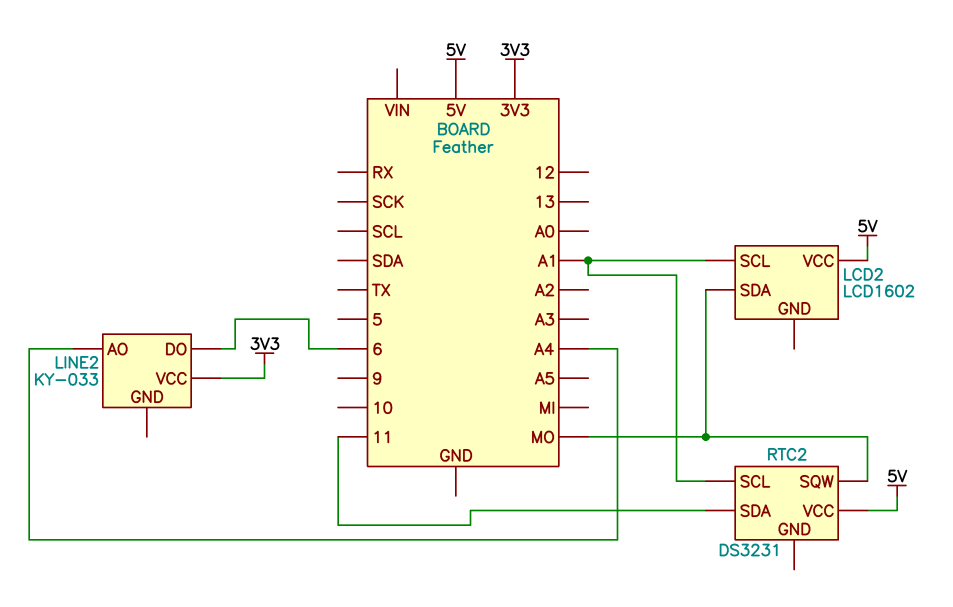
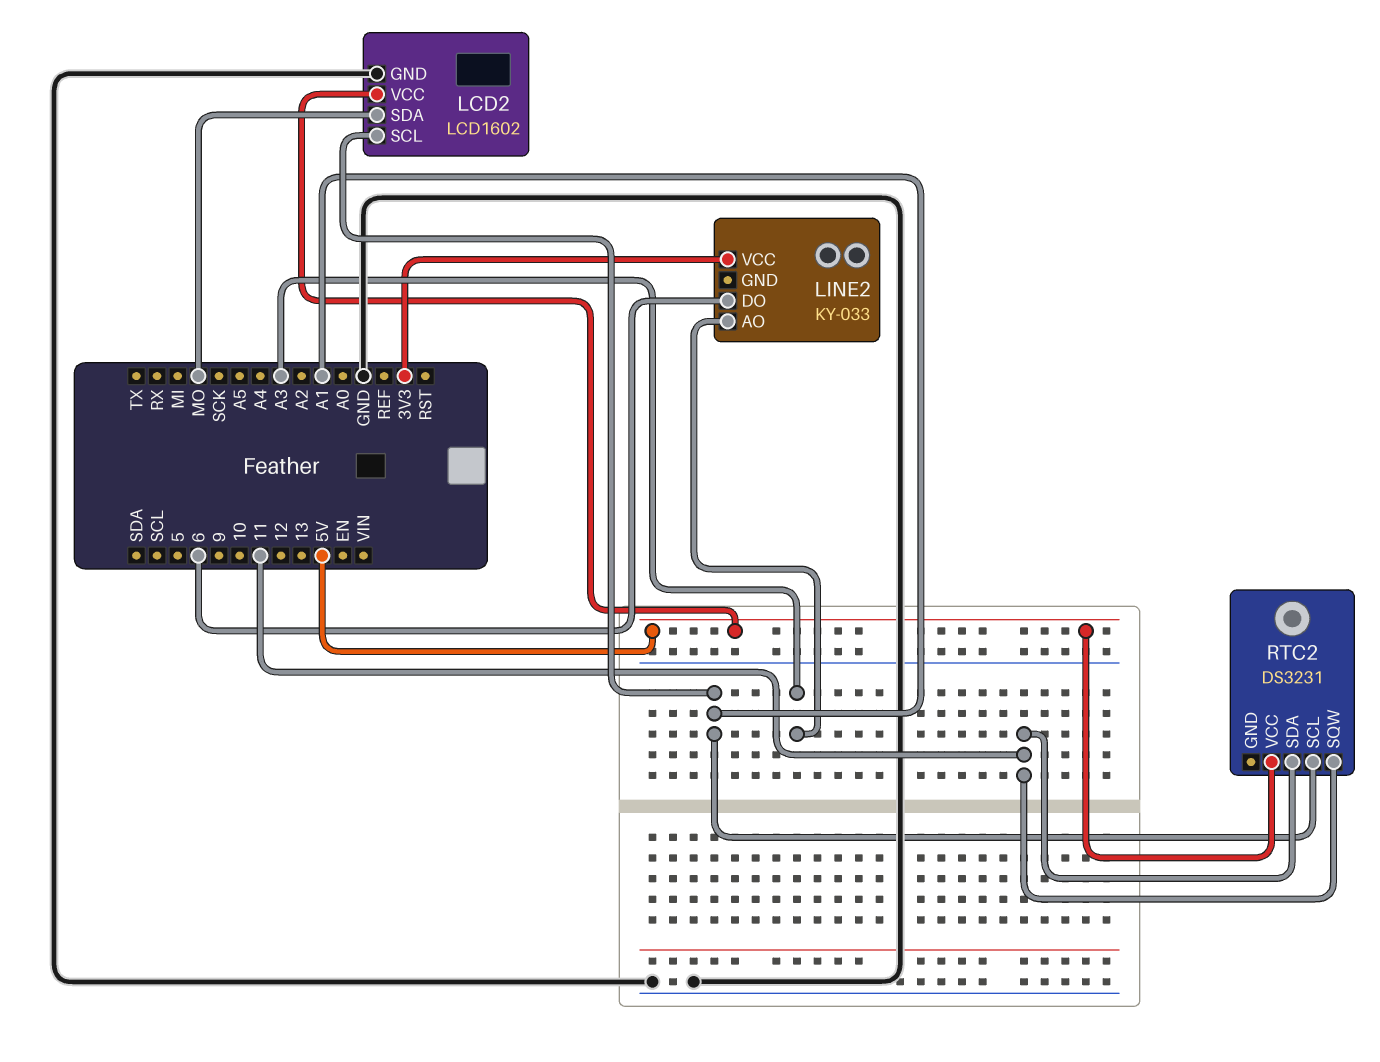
LCD2 pin GND: none -> GND
LINE2 pin AO: A4 -> A3
RTC2 pin SQW: MO -> 11

